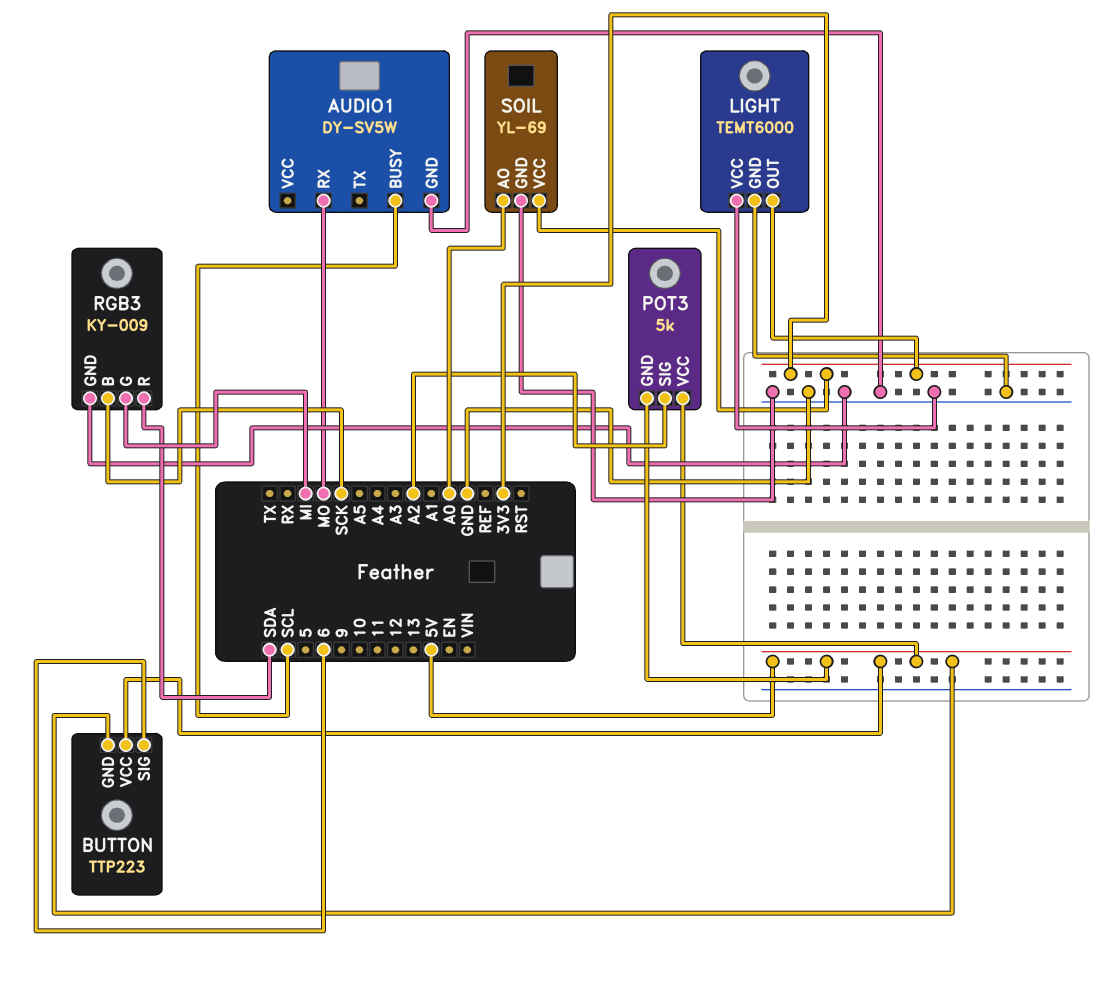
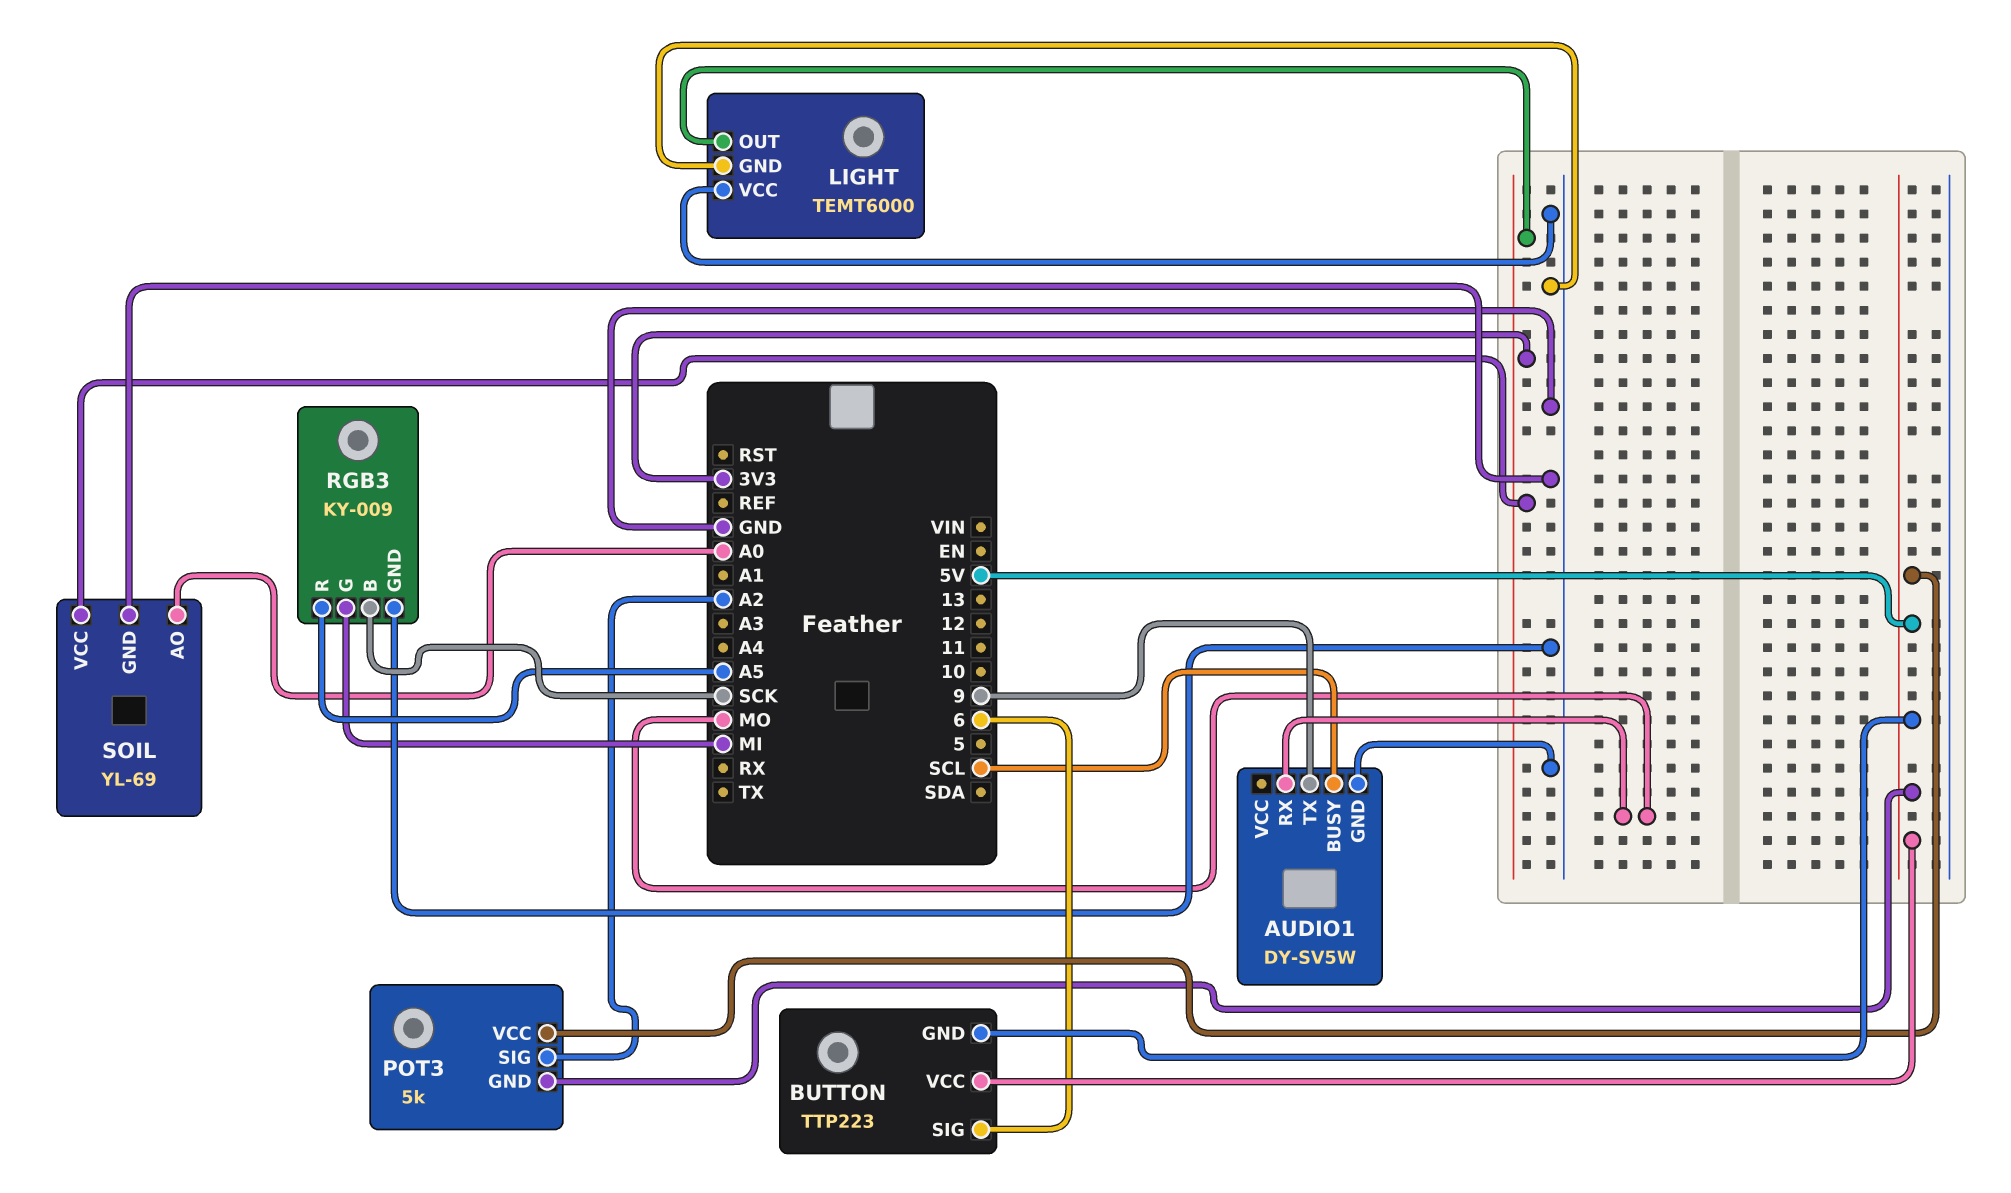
AUDIO1 pin TX: none -> 9
RGB3 pin R: SDA -> A5

